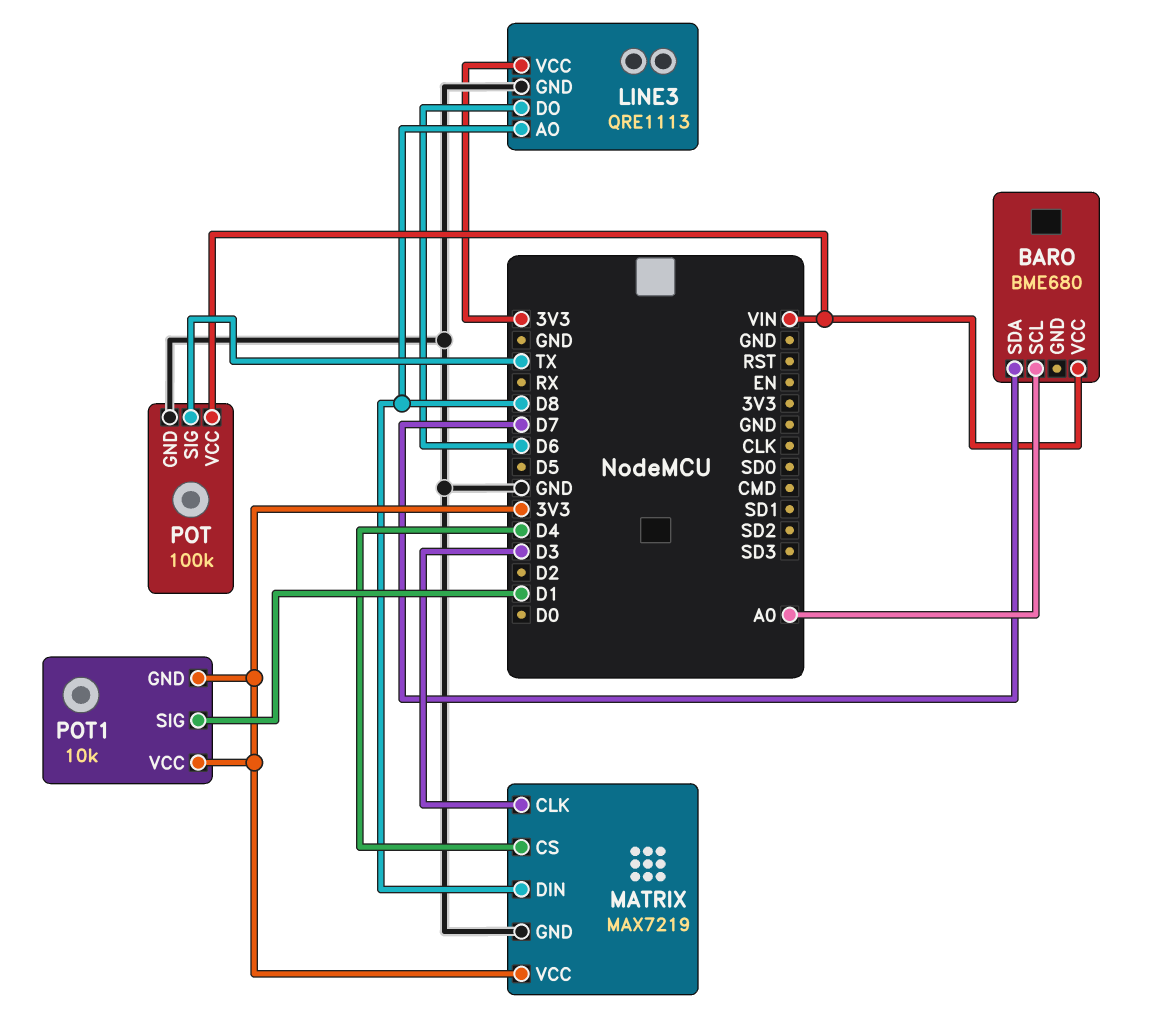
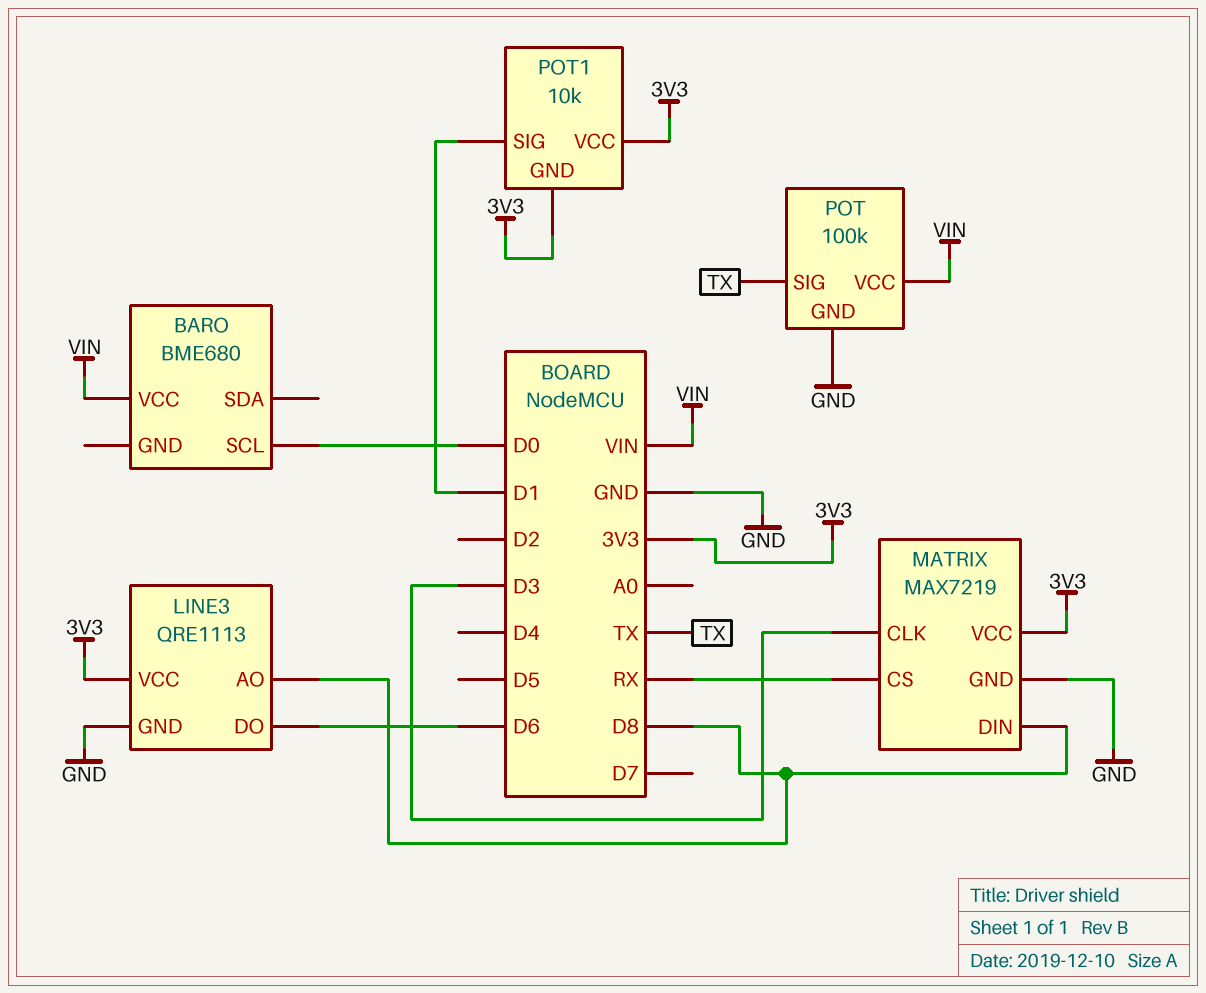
BARO pin SCL: A0 -> D0
BARO pin SDA: D7 -> none
MATRIX pin CS: D4 -> RX

